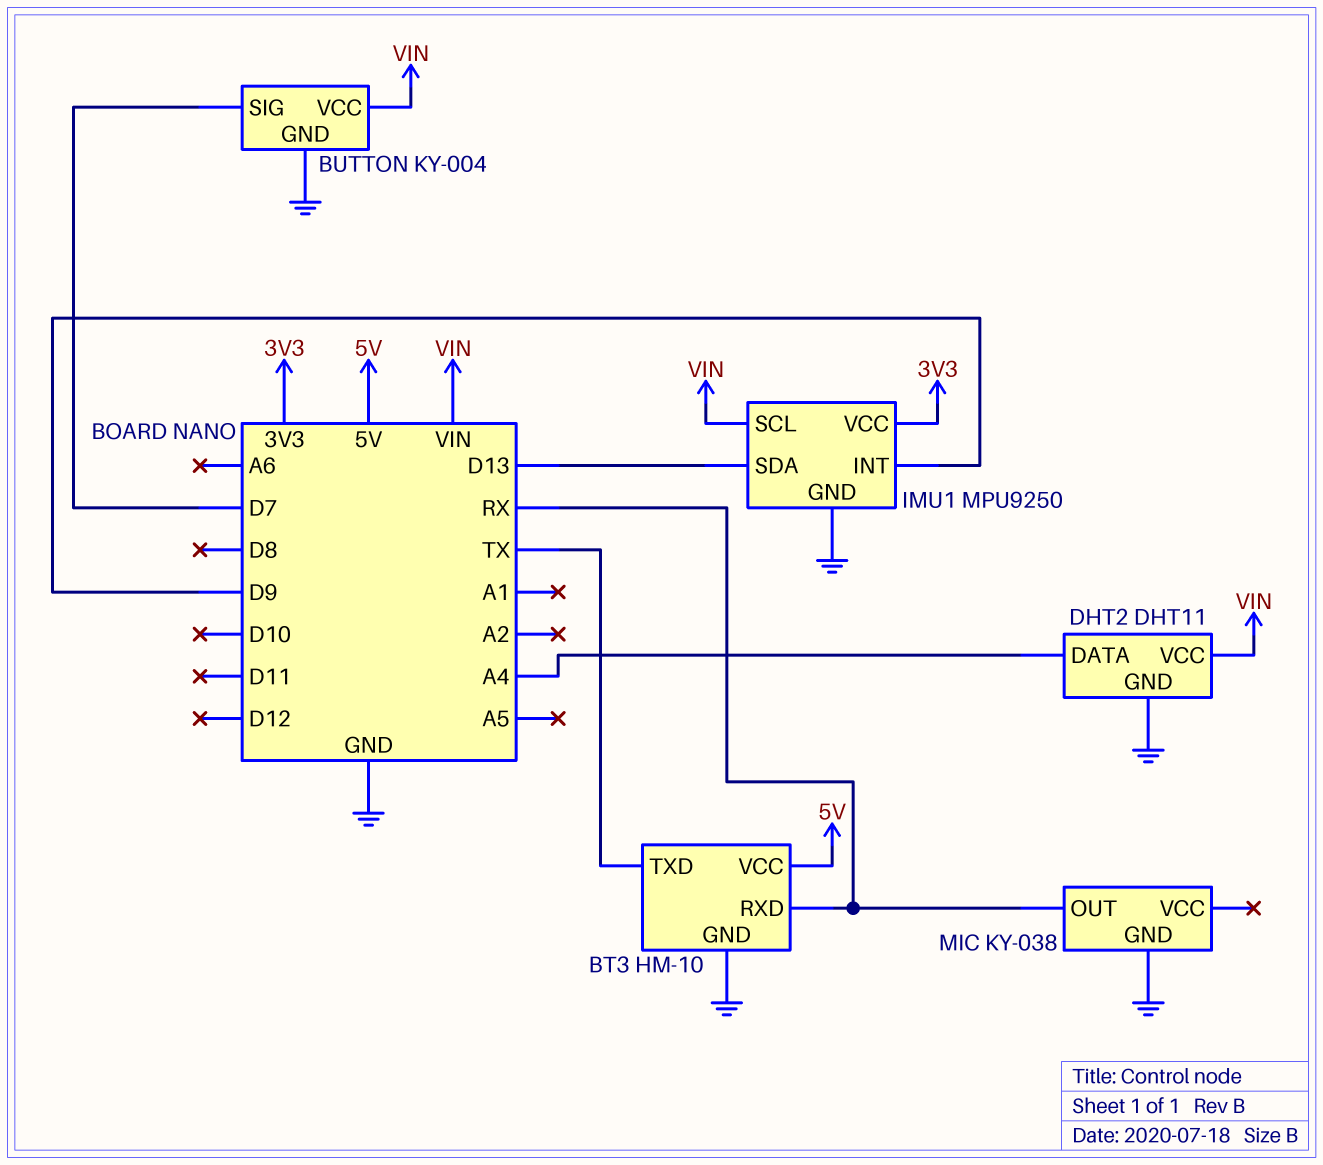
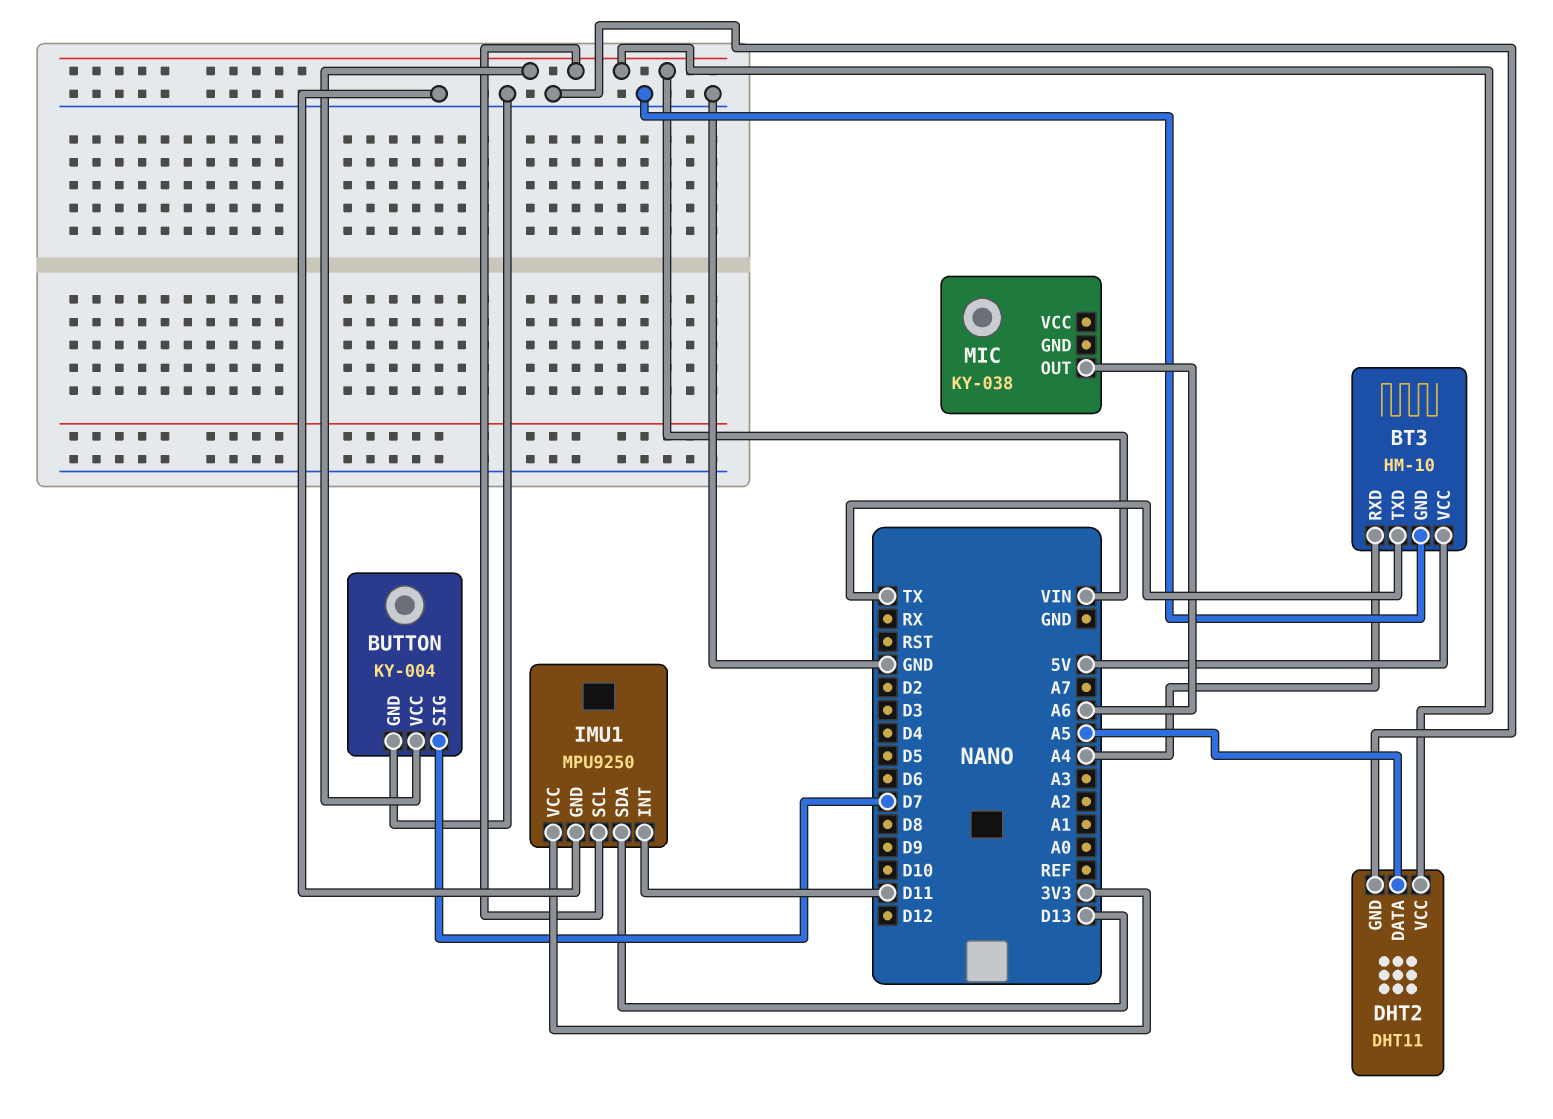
BT3 pin RXD: RX -> A4
DHT2 pin DATA: A4 -> A5
IMU1 pin INT: D9 -> D11
MIC pin GND: GND -> none
MIC pin OUT: RX -> A6

